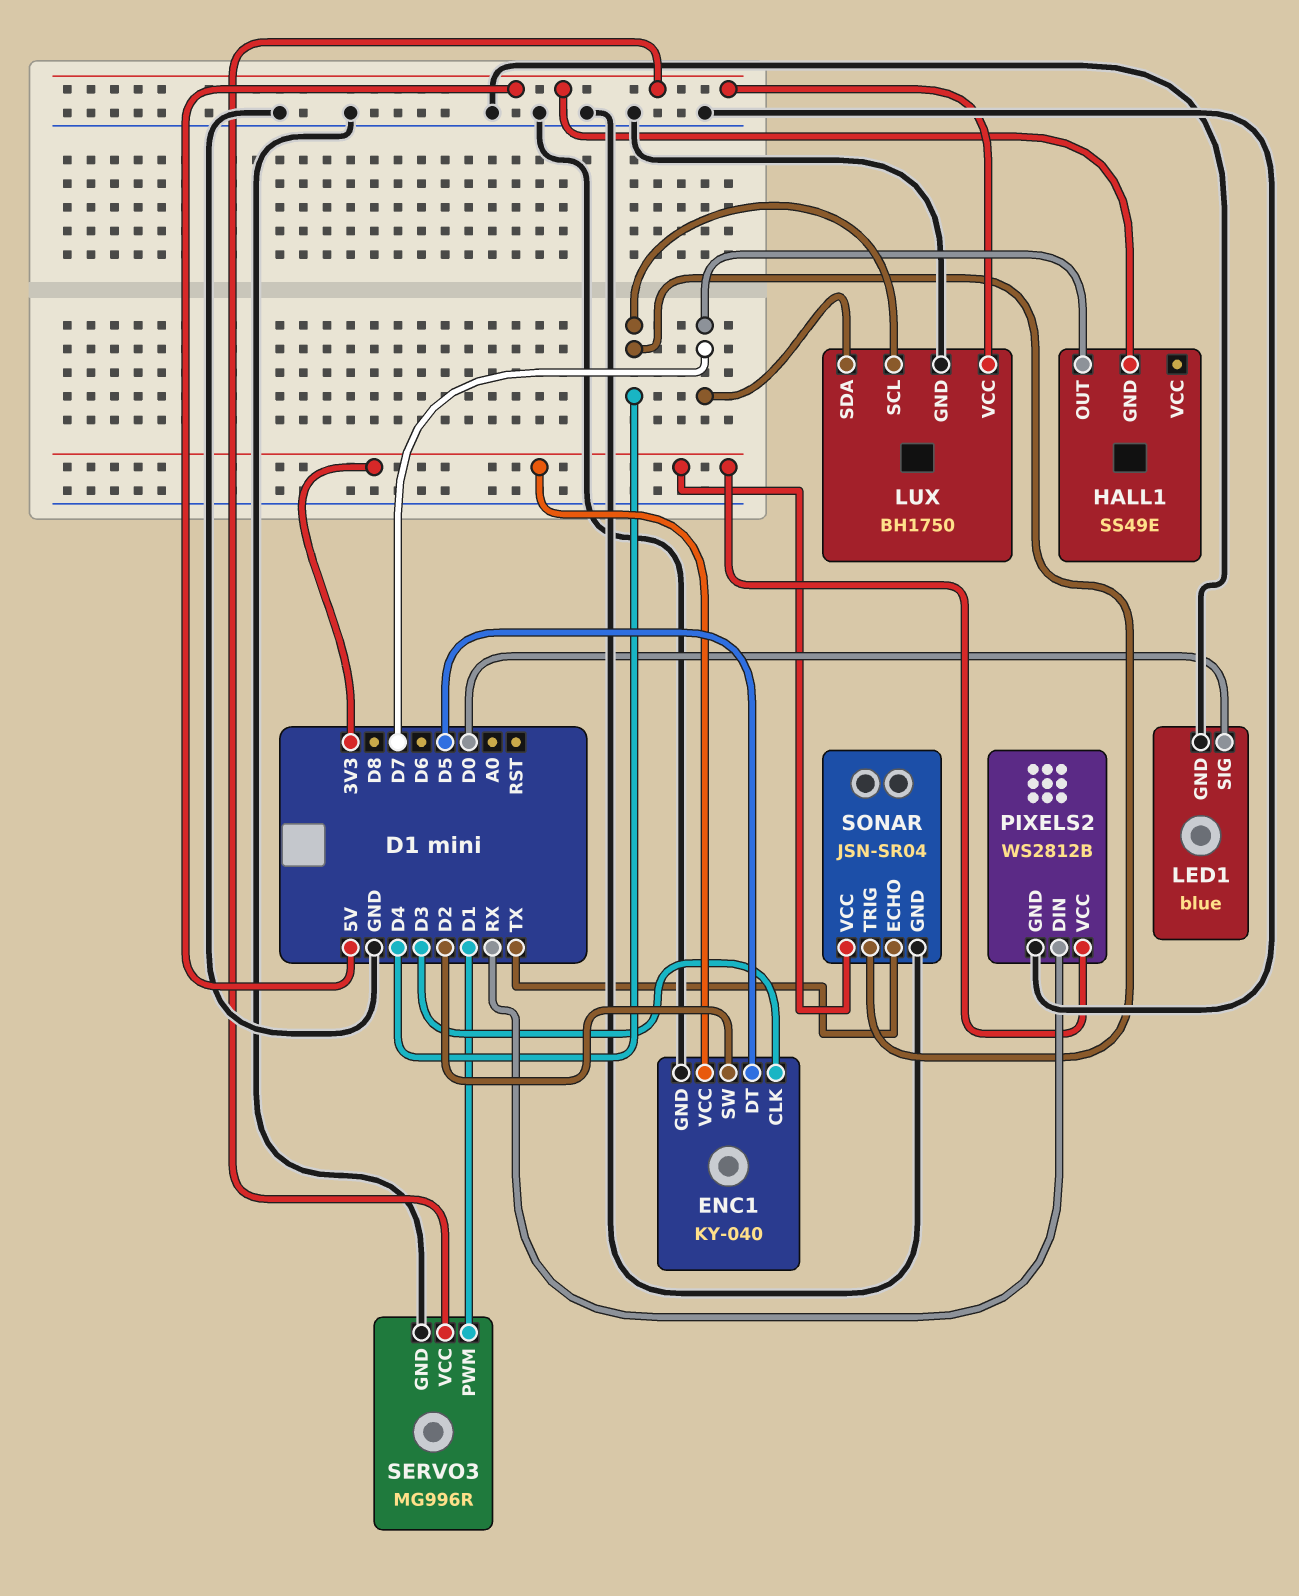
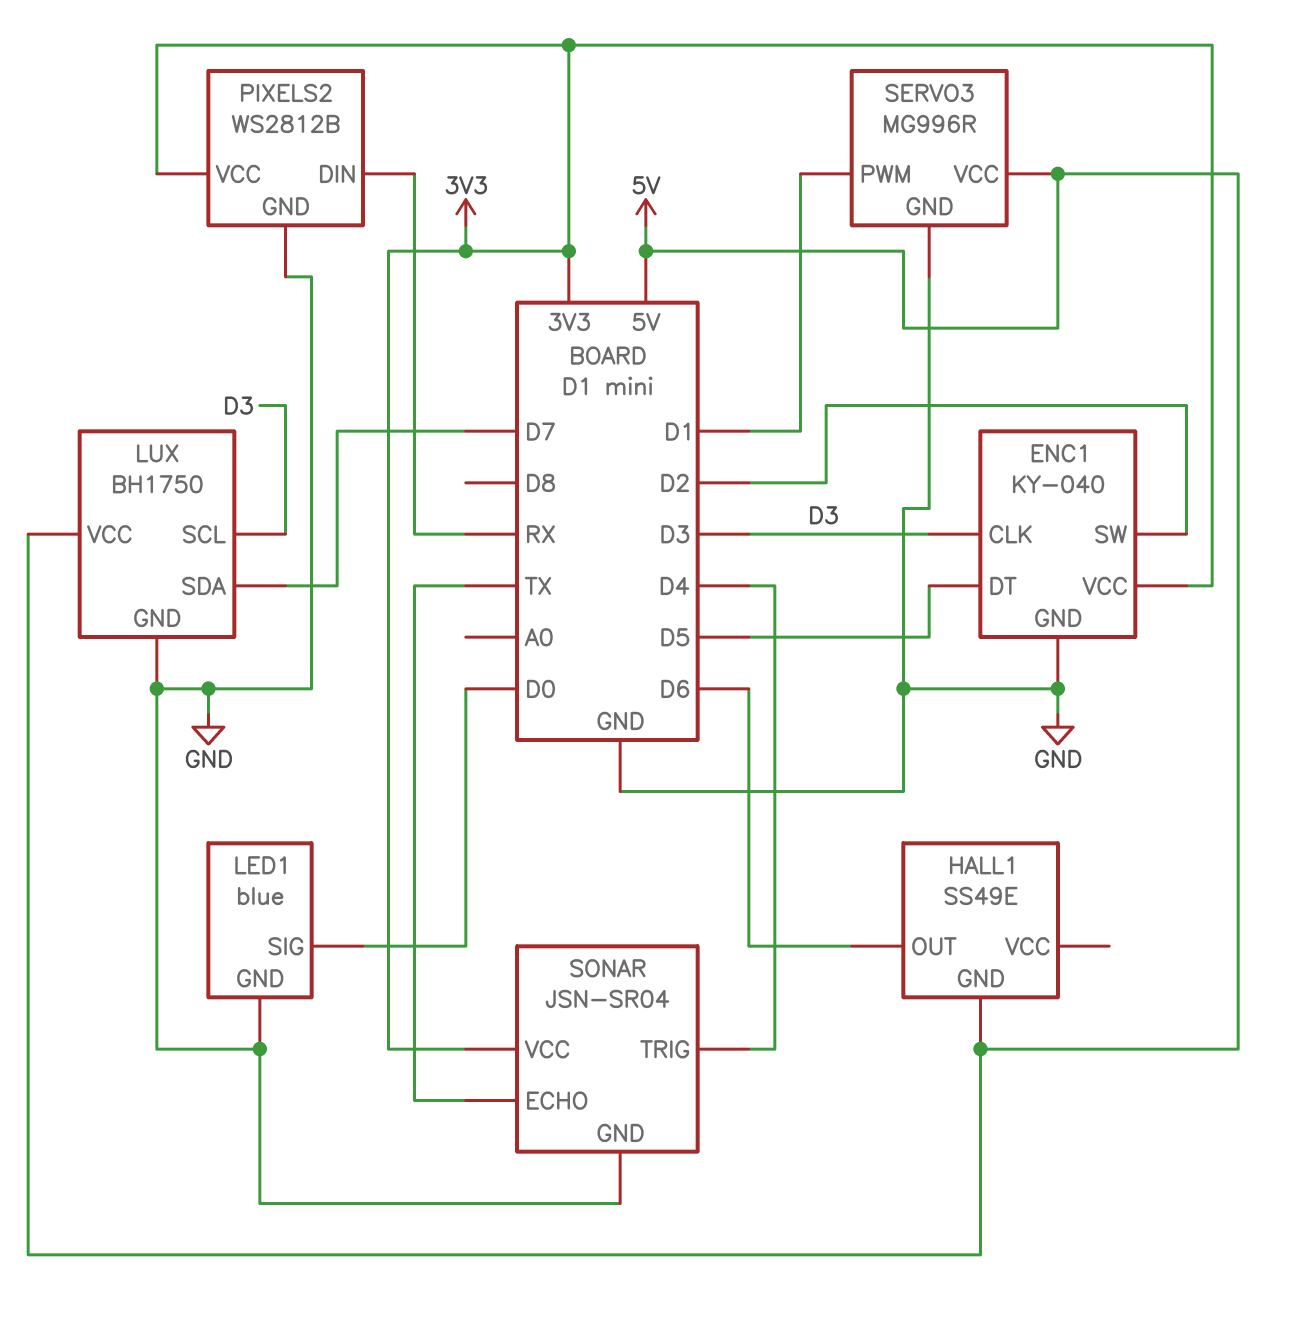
HALL1 pin OUT: D7 -> D6
LUX pin SCL: D4 -> D3

